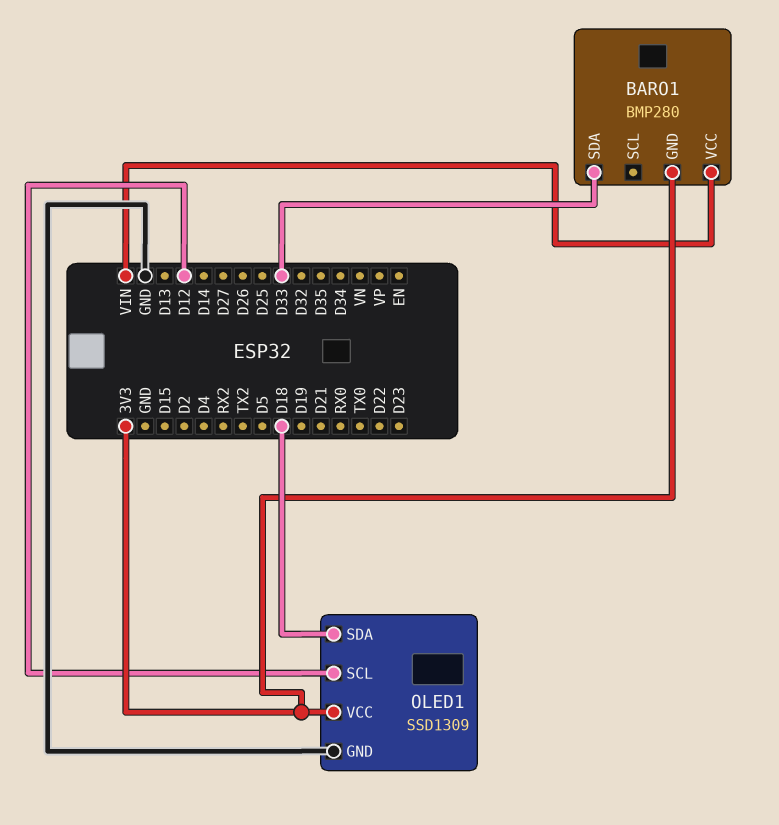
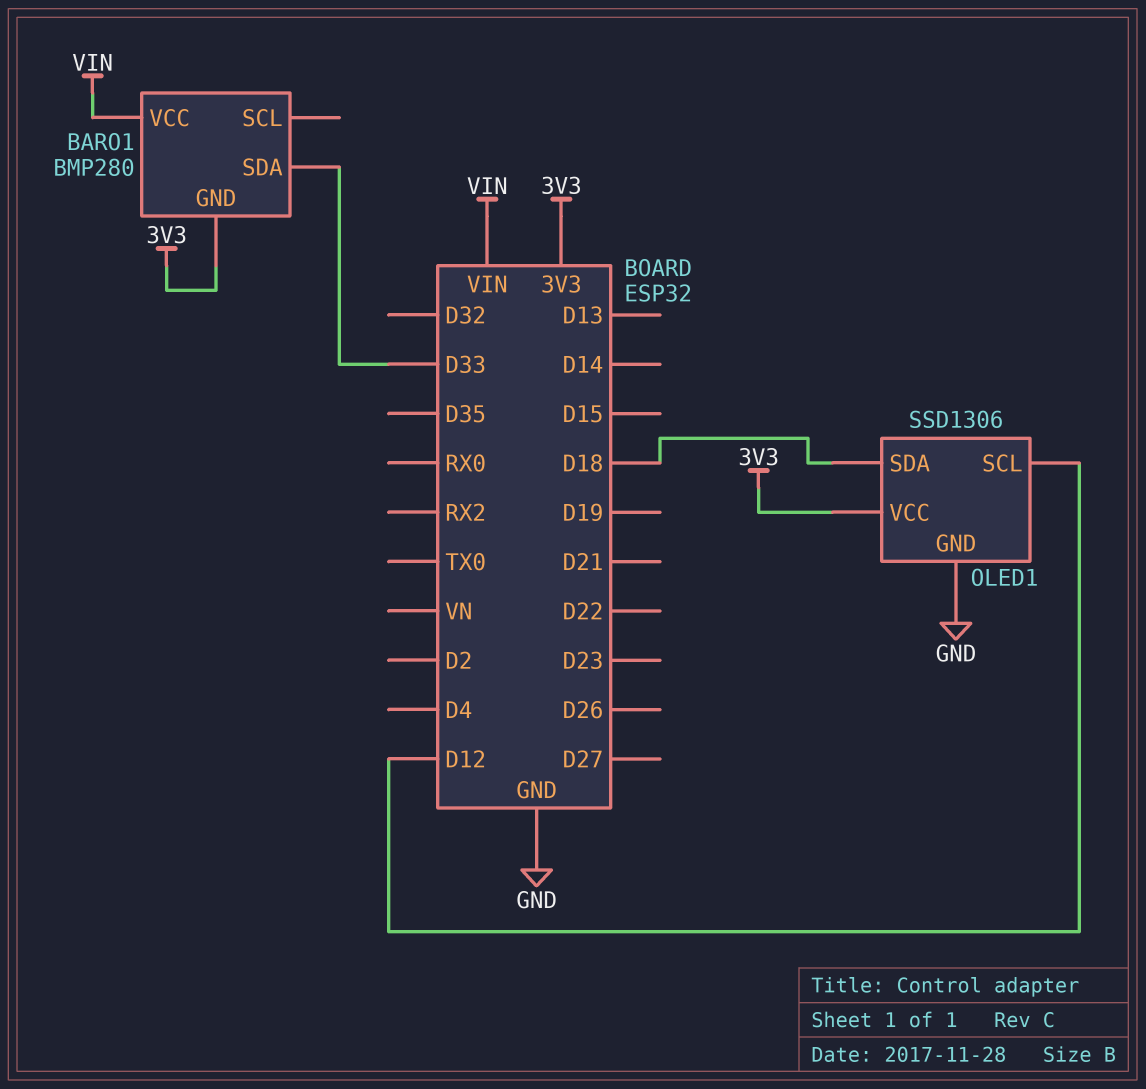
OLED1: SSD1309 -> SSD1306

